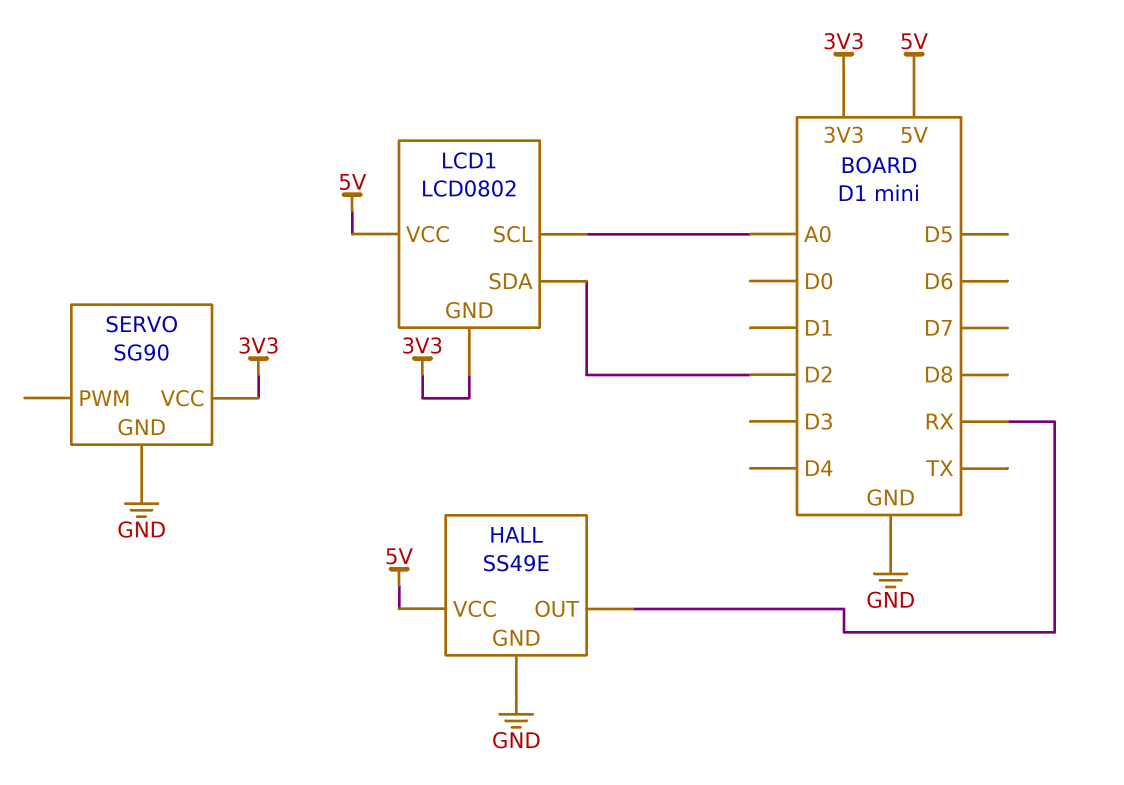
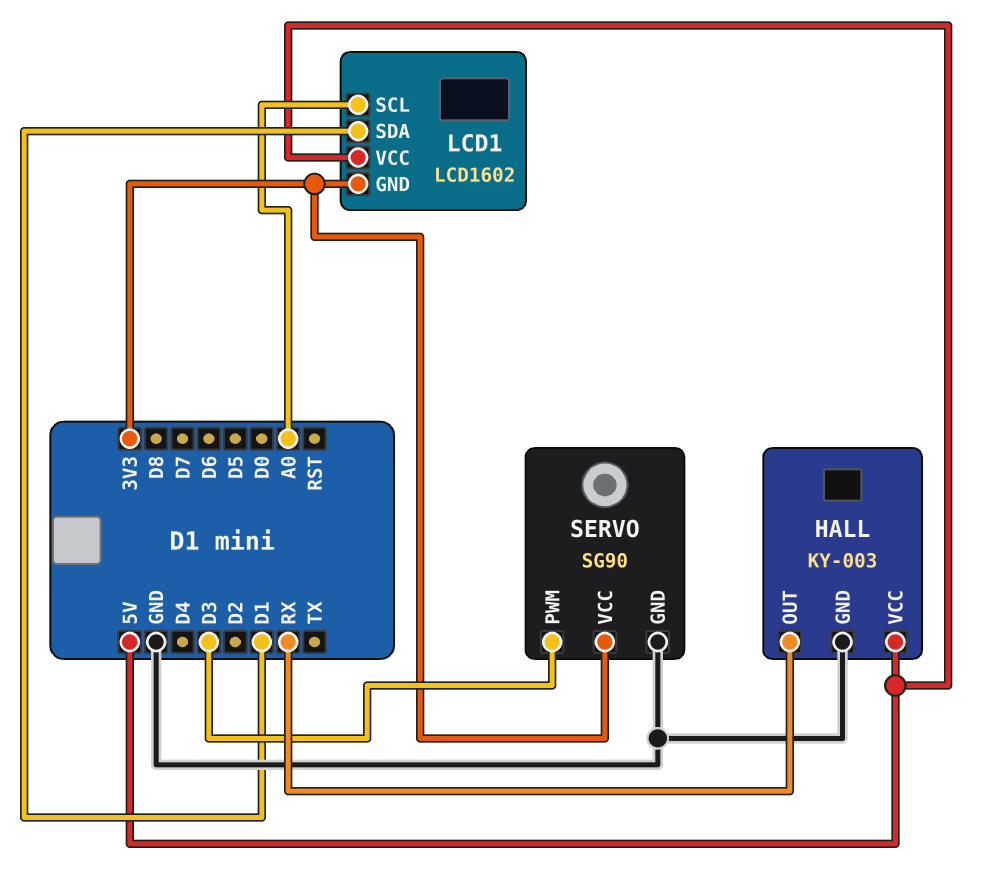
HALL: SS49E -> KY-003
LCD1: LCD0802 -> LCD1602
LCD1 pin SDA: D2 -> D1
SERVO pin PWM: none -> D3

